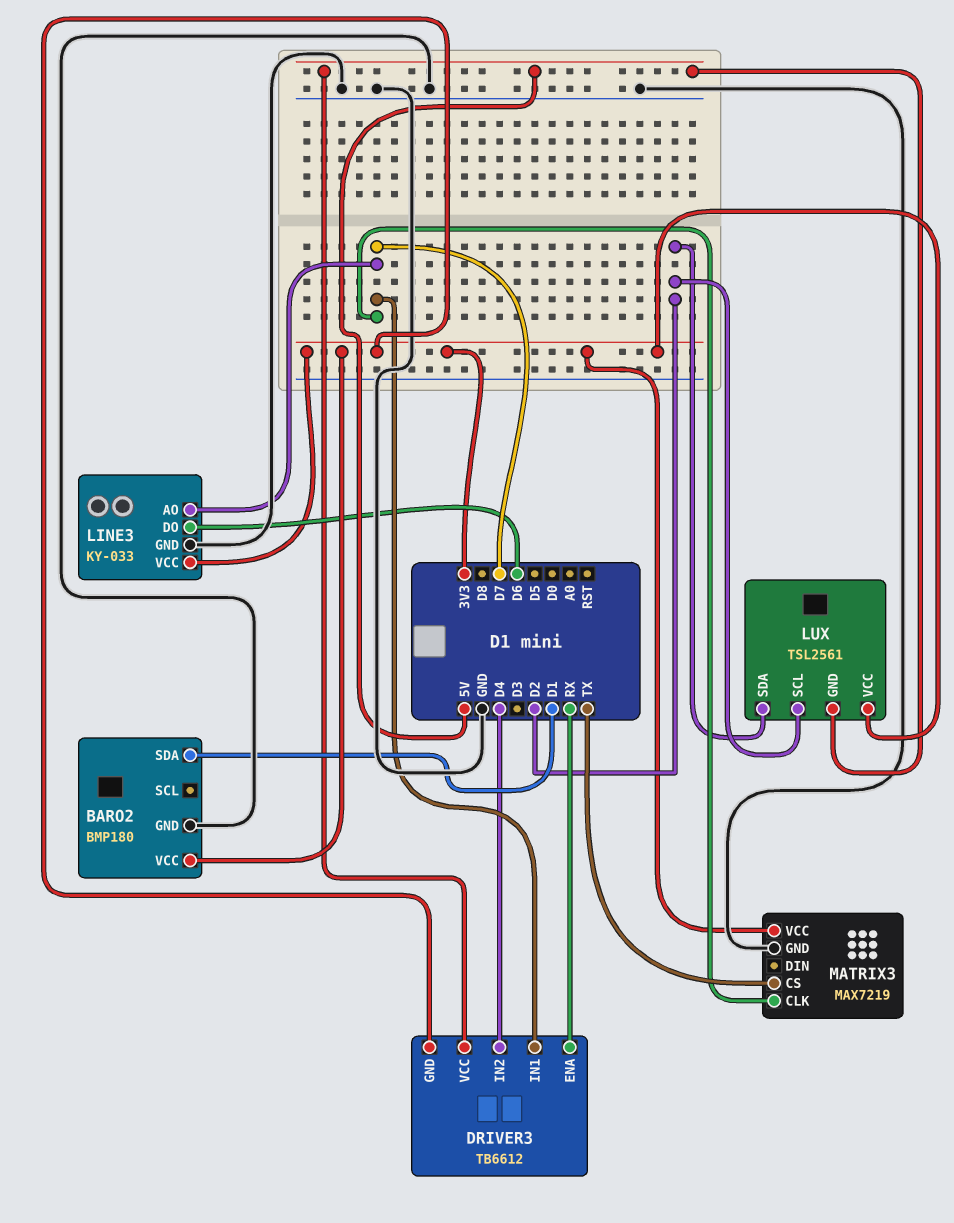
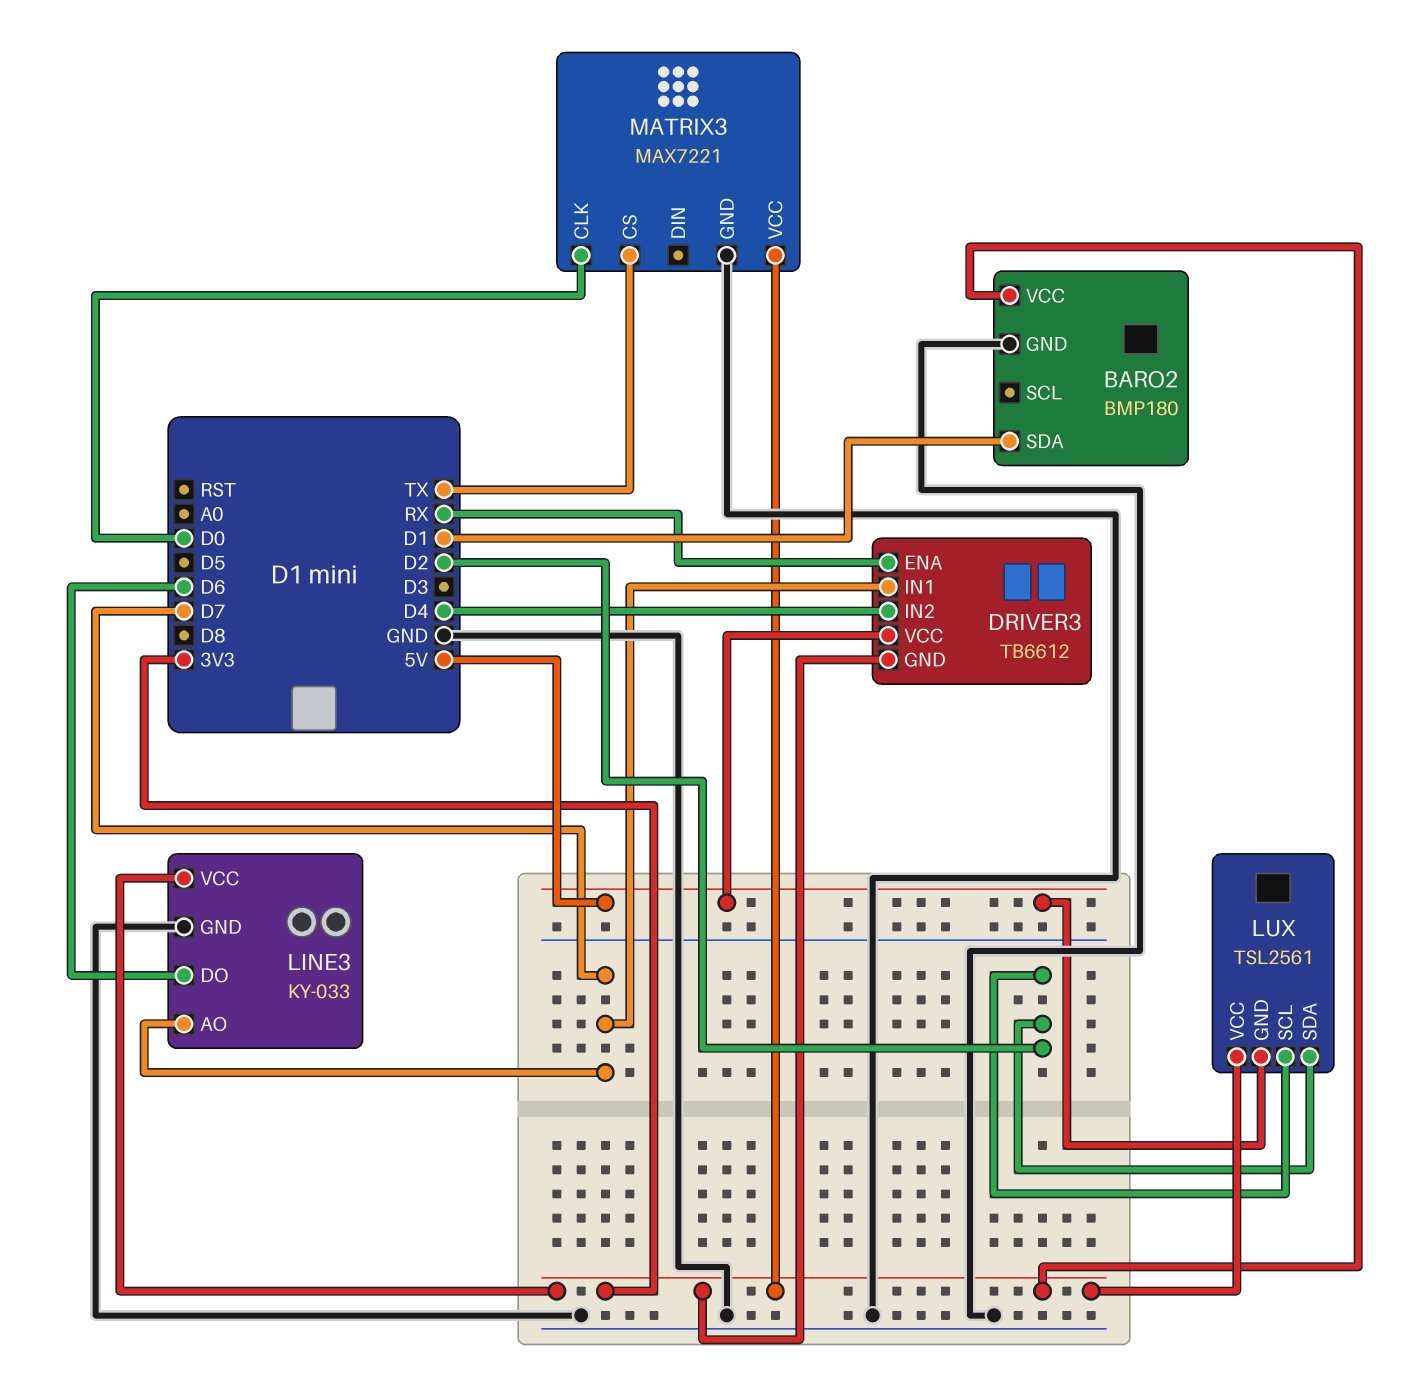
MATRIX3: MAX7219 -> MAX7221
MATRIX3 pin CLK: D7 -> D0

